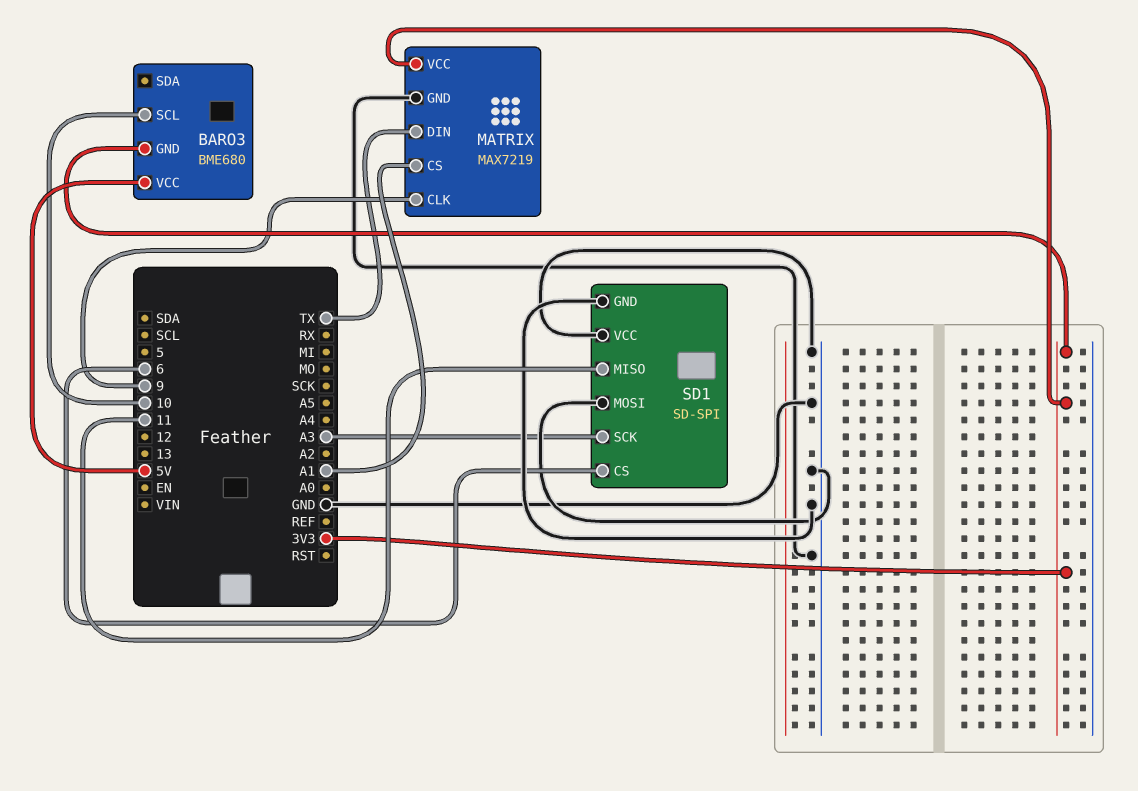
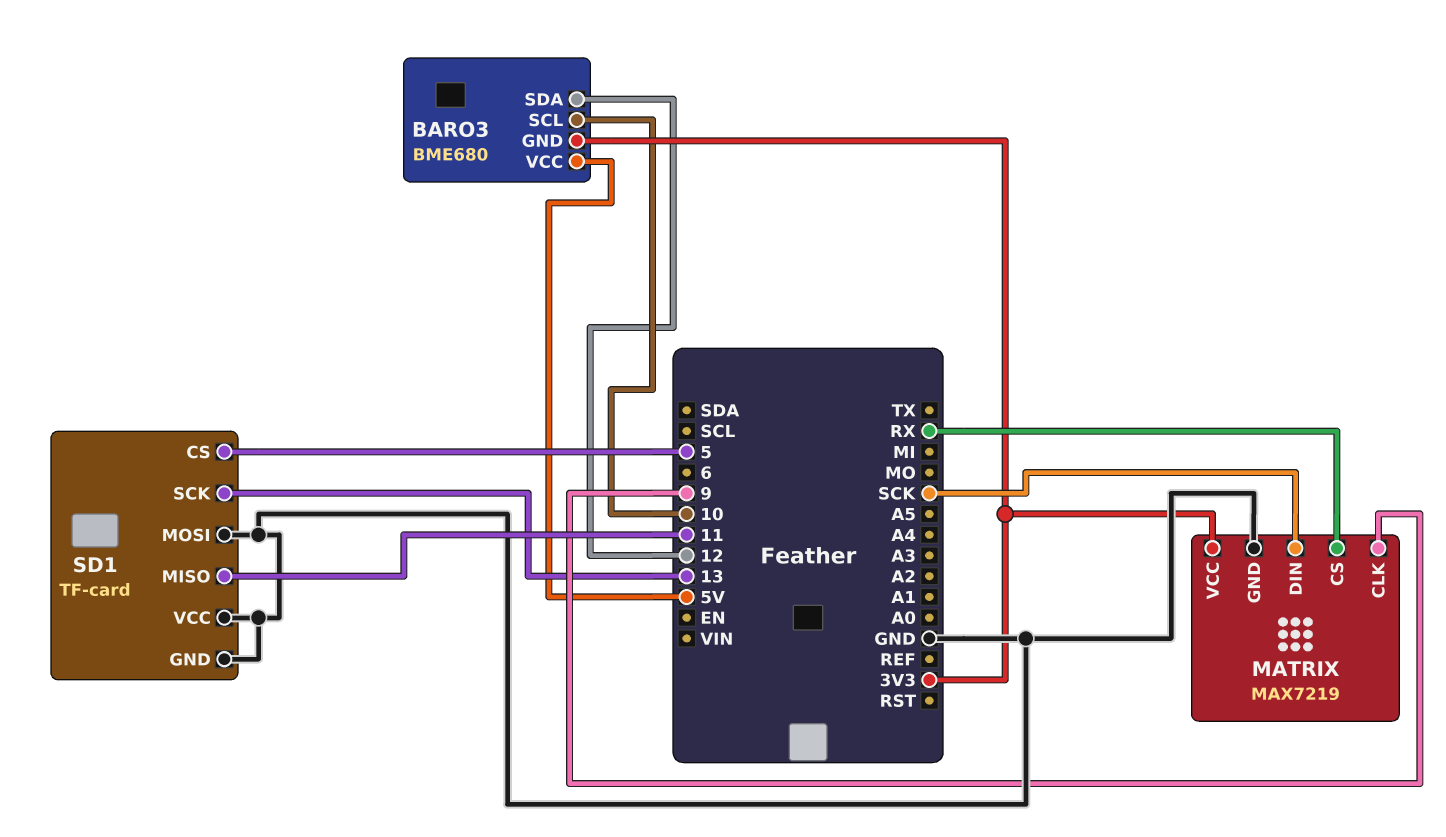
BARO3 pin SDA: none -> 12
MATRIX pin CS: A1 -> RX
MATRIX pin DIN: TX -> SCK
SD1: SD-SPI -> TF-card
SD1 pin CS: 6 -> 5
SD1 pin SCK: A3 -> 13

